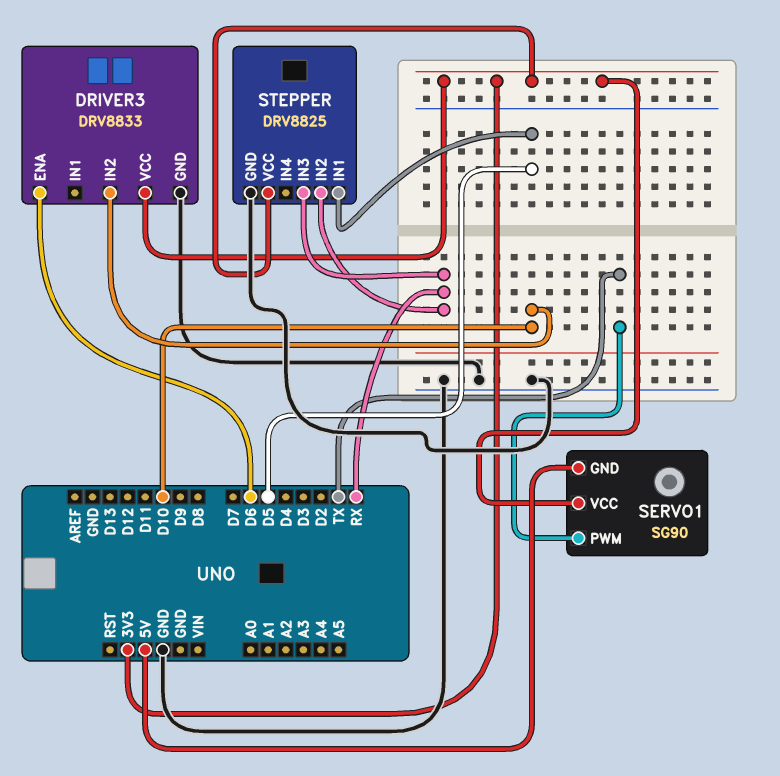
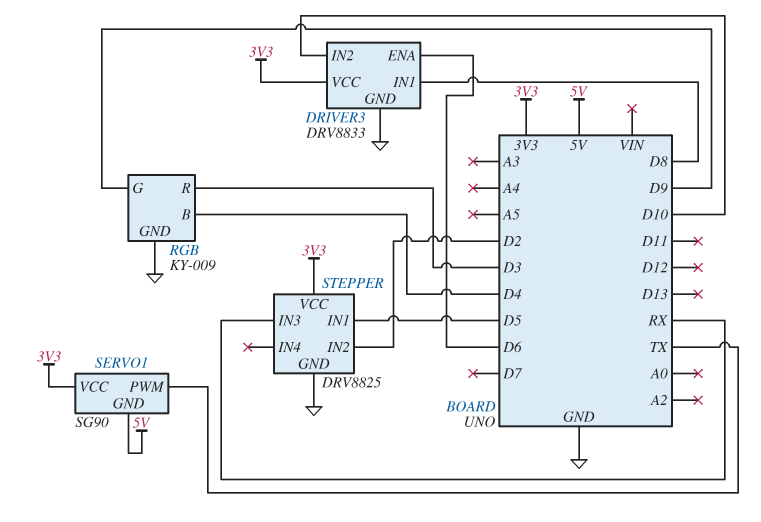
DRIVER3 pin IN1: none -> D8
RGB: none -> KY-009
RGB pin B: none -> D4
RGB pin G: none -> D9
RGB pin GND: none -> GND
RGB pin R: none -> D3
STEPPER pin IN2: RX -> D2

